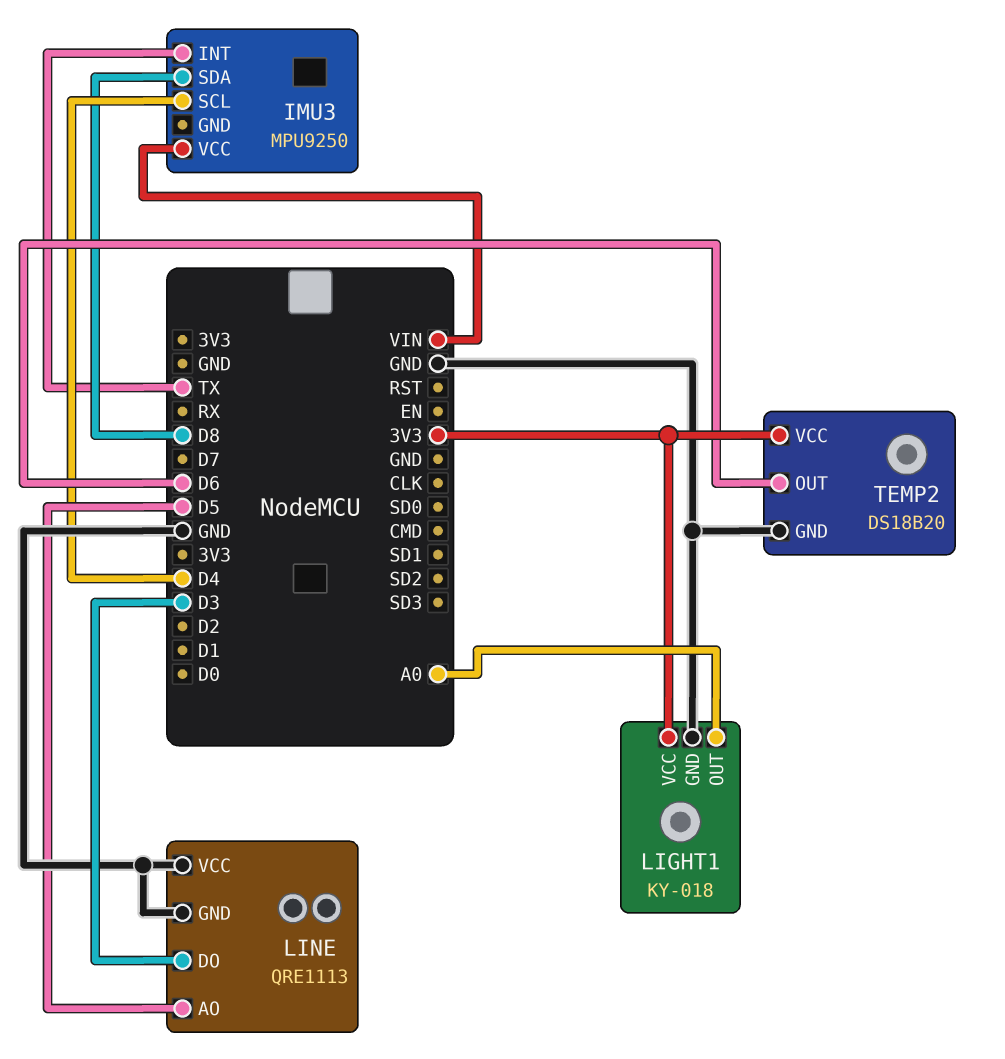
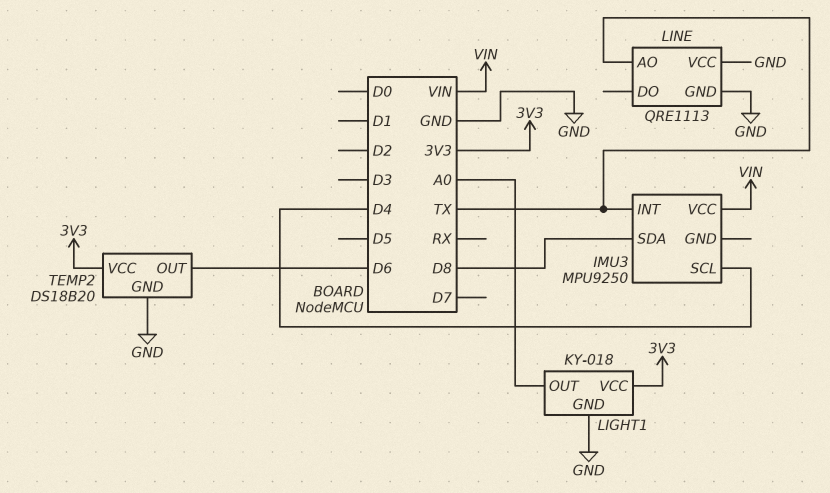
LINE pin AO: D5 -> TX
LINE pin DO: D3 -> none

